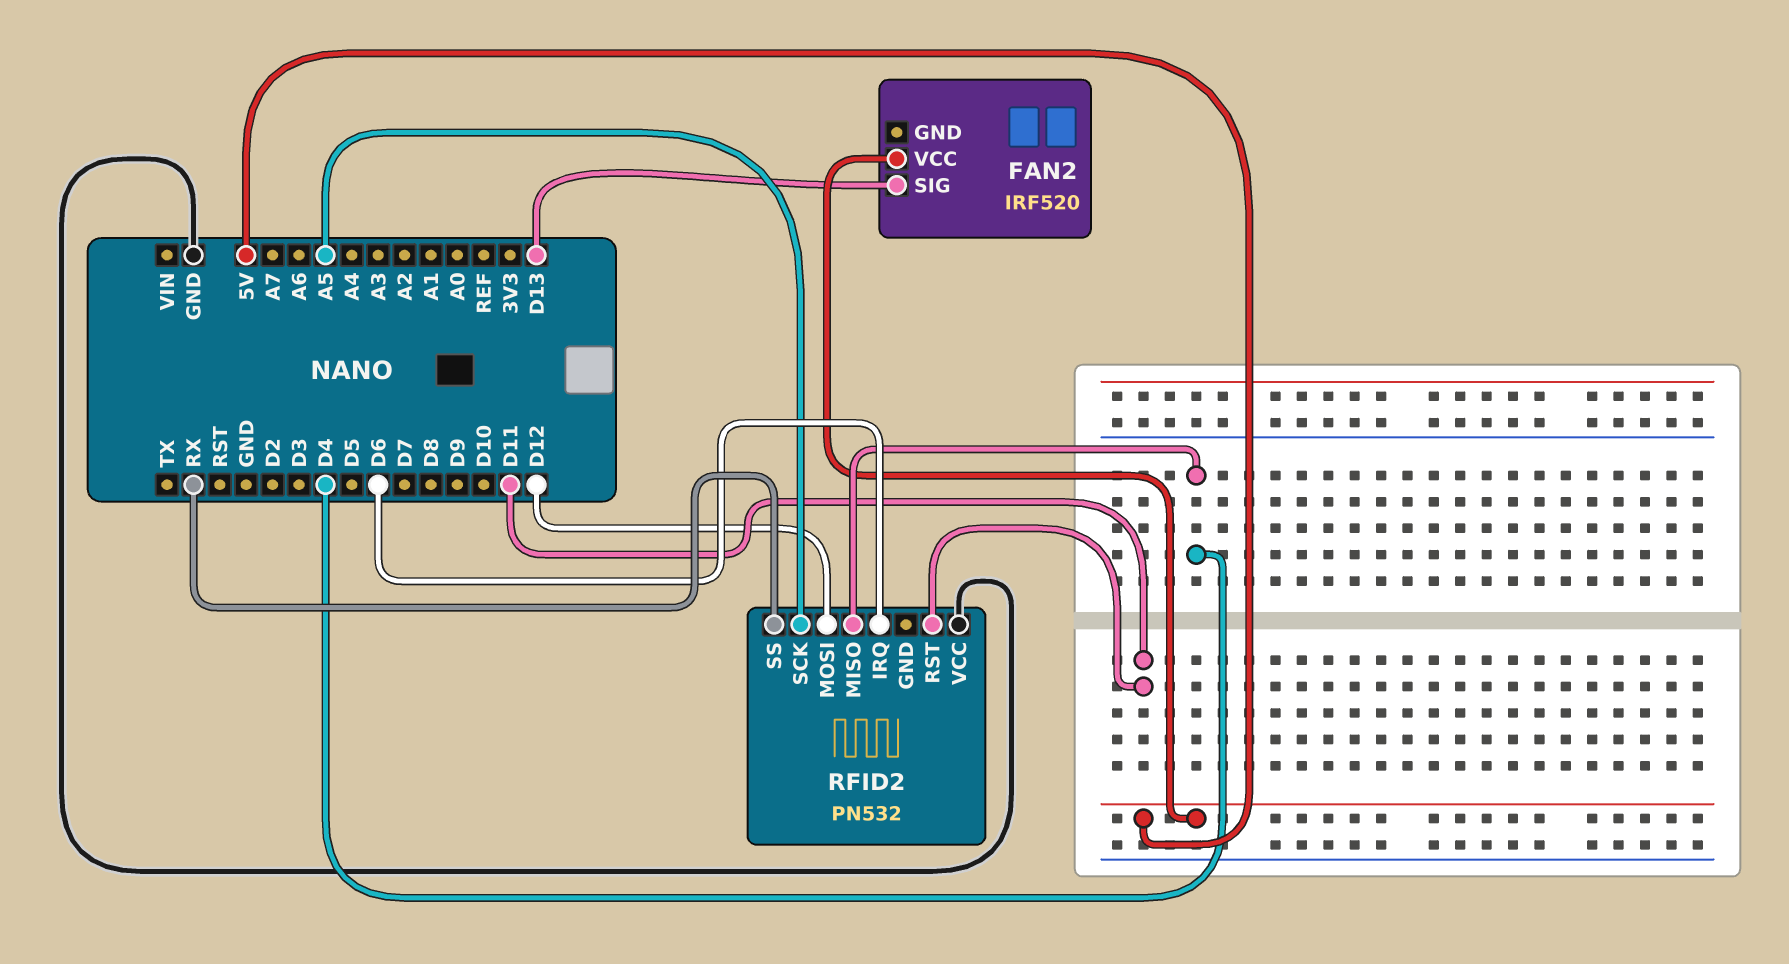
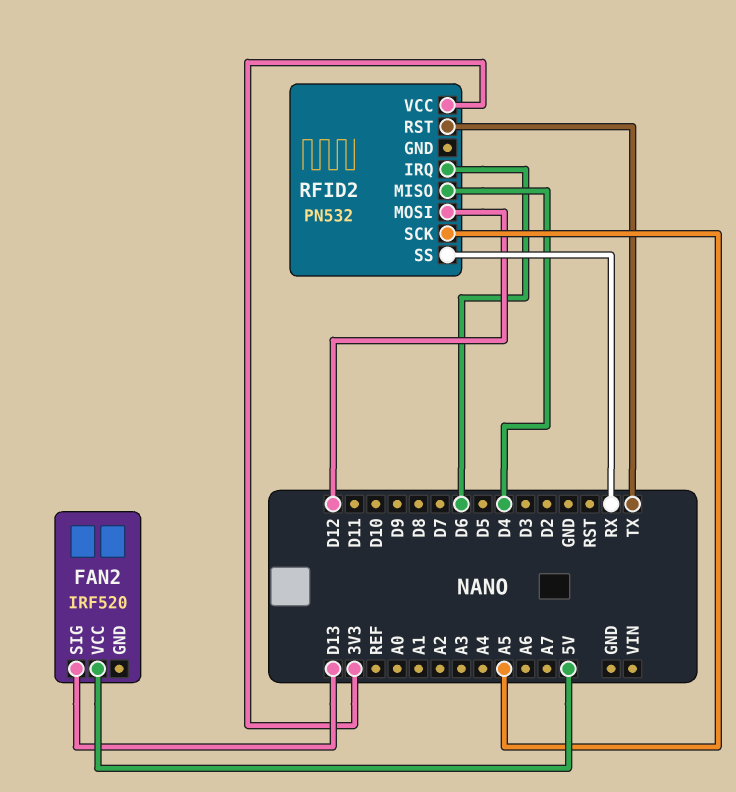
RFID2 pin RST: D11 -> TX
RFID2 pin VCC: GND -> 3V3

